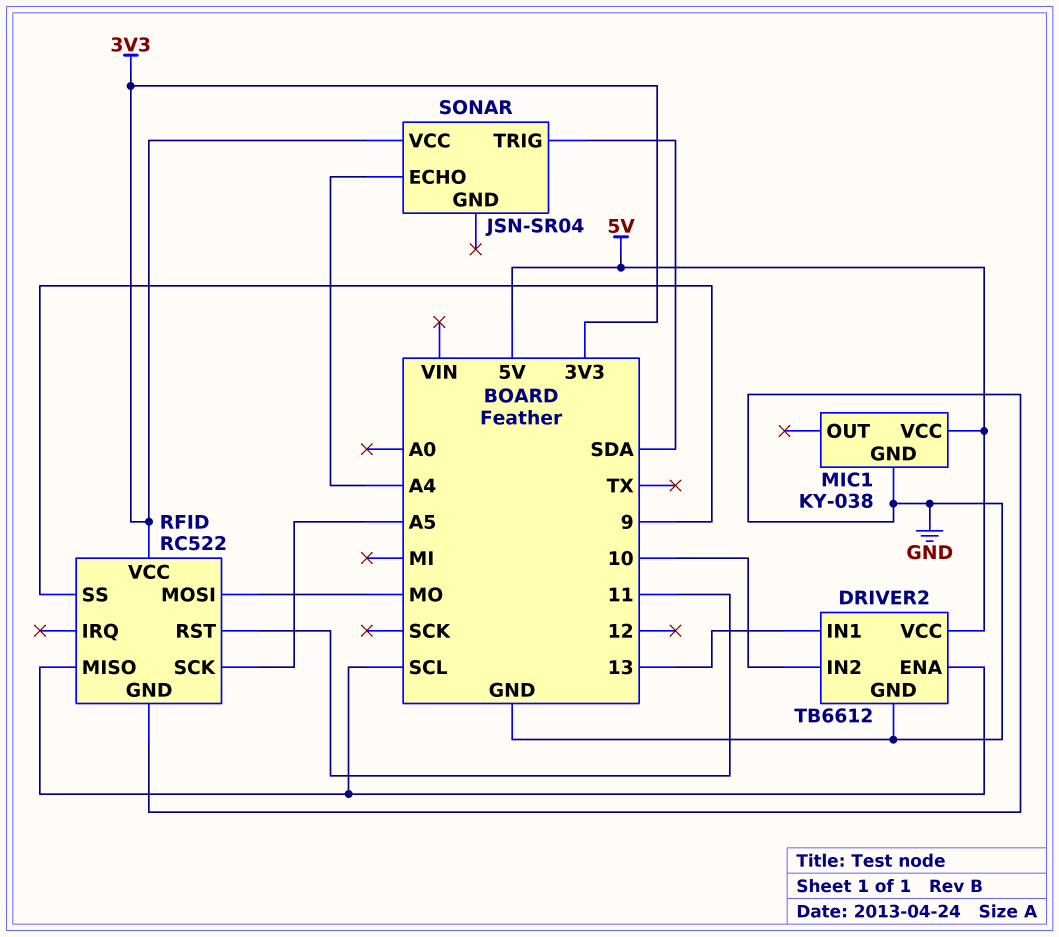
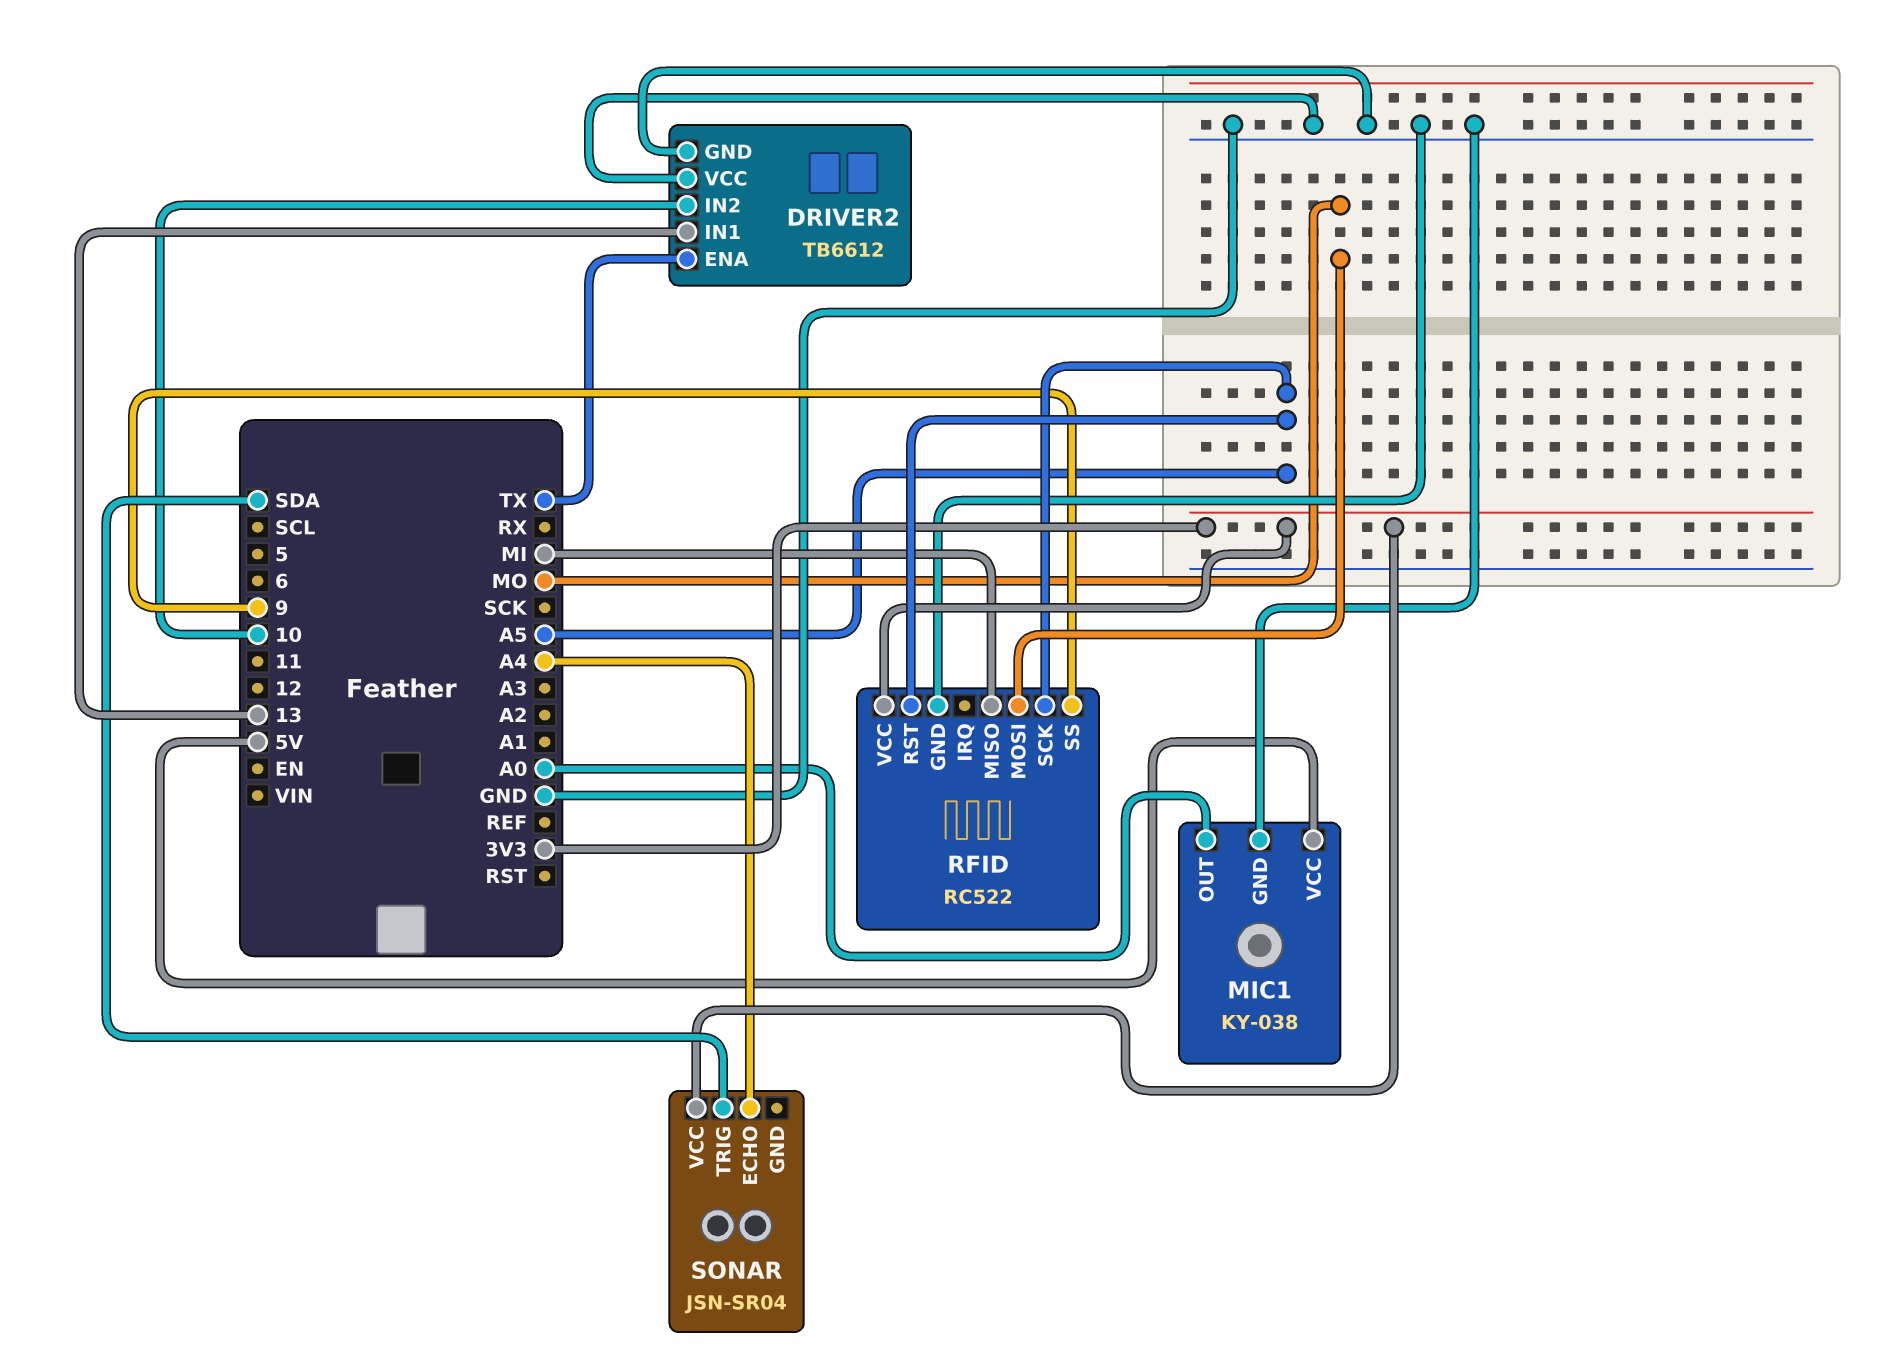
DRIVER2 pin ENA: SCL -> TX
DRIVER2 pin VCC: 5V -> GND
MIC1 pin OUT: none -> A0
RFID pin MISO: SCL -> MI
RFID pin RST: 11 -> A5

